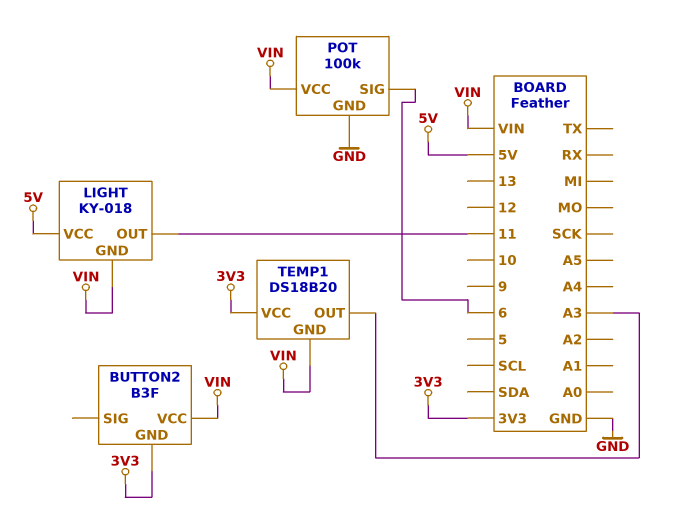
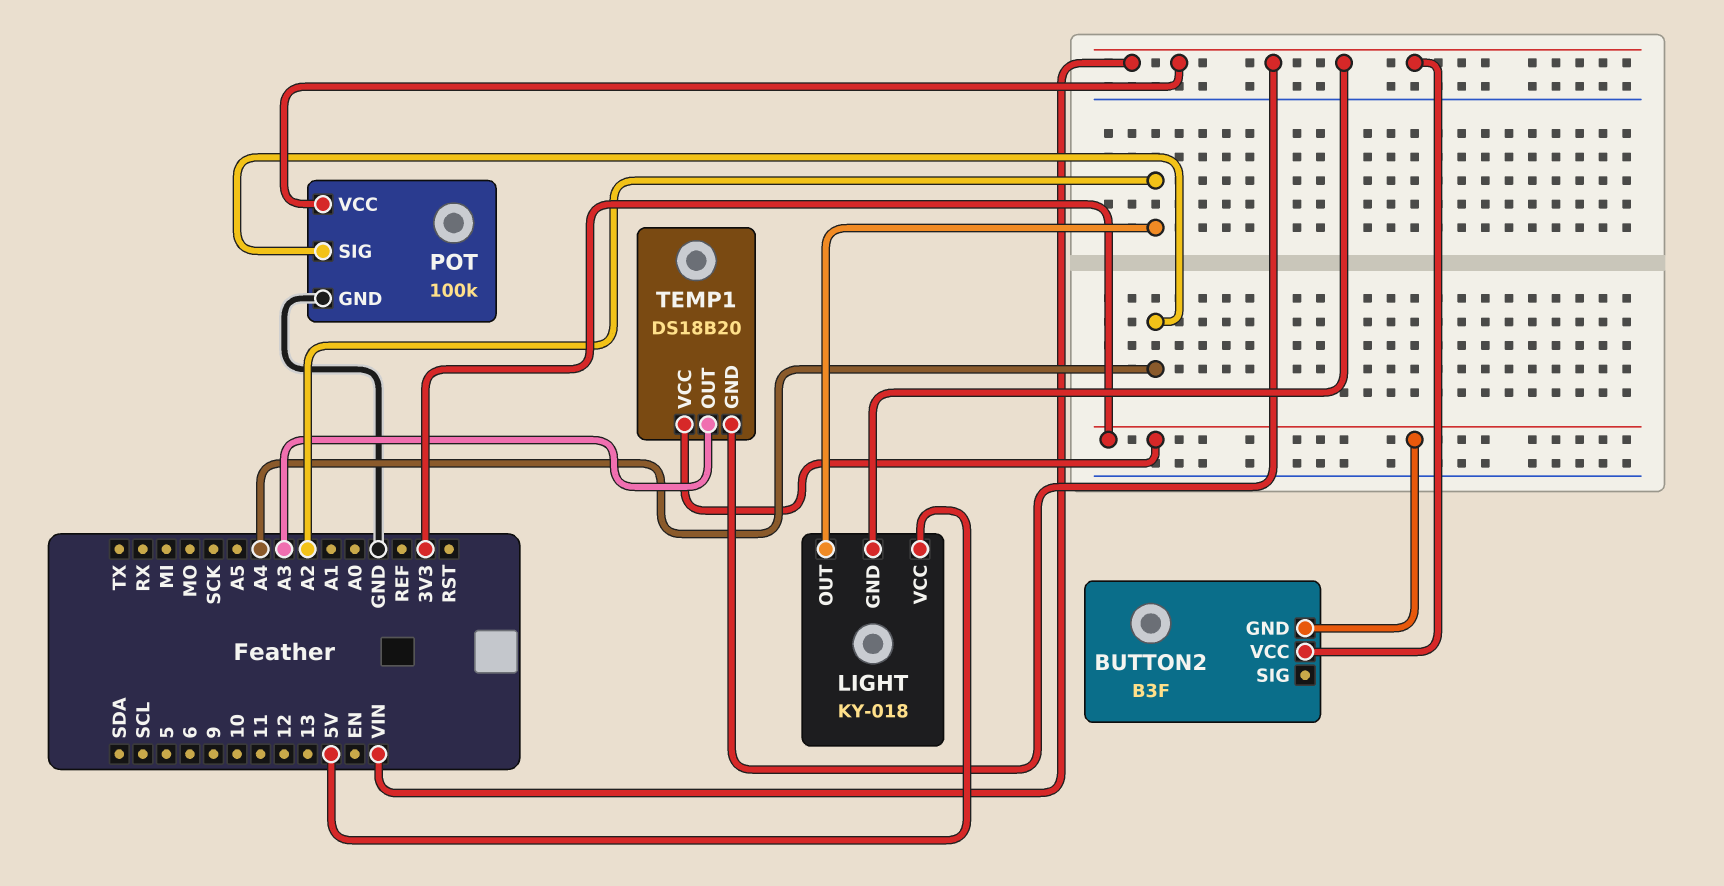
LIGHT pin OUT: 11 -> A2
POT pin SIG: 6 -> A4

